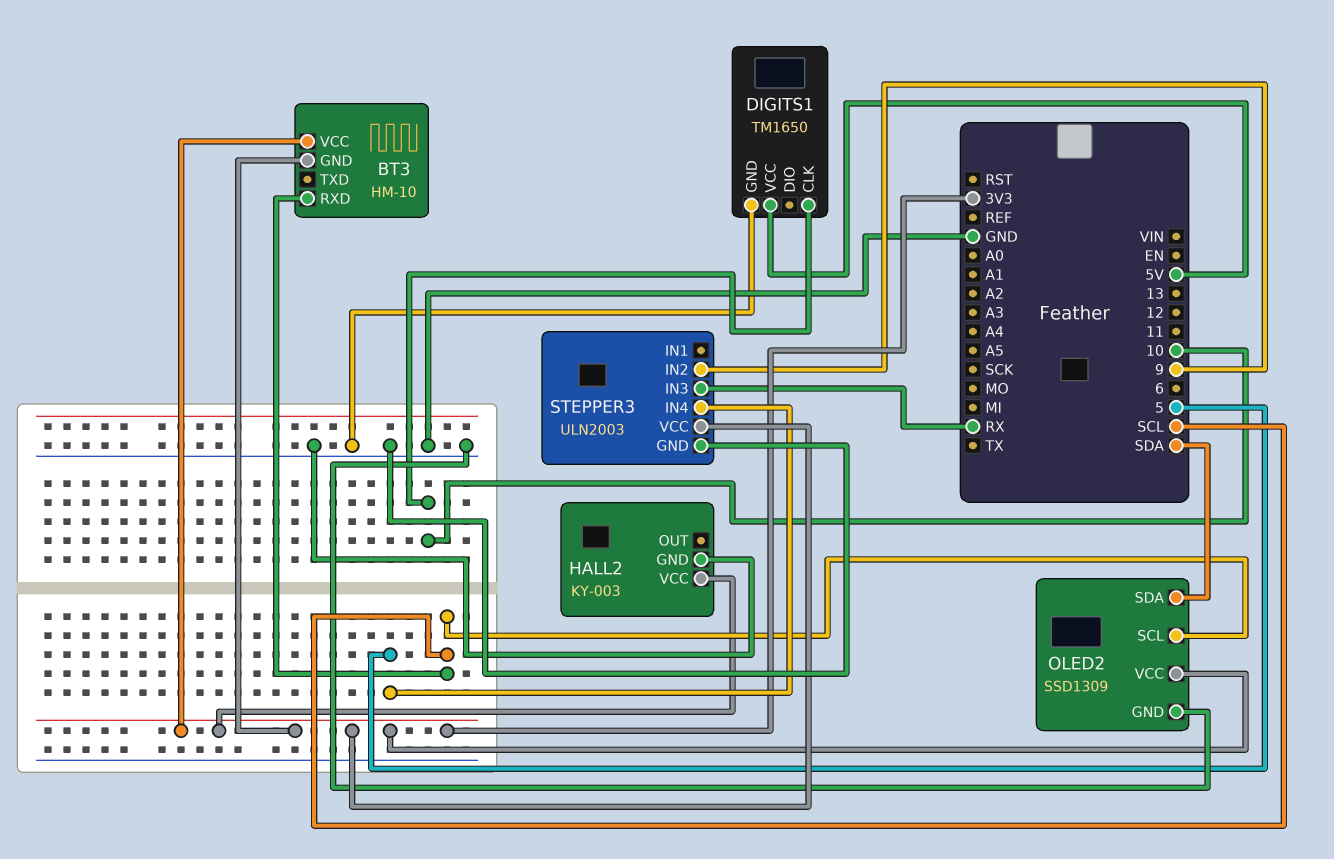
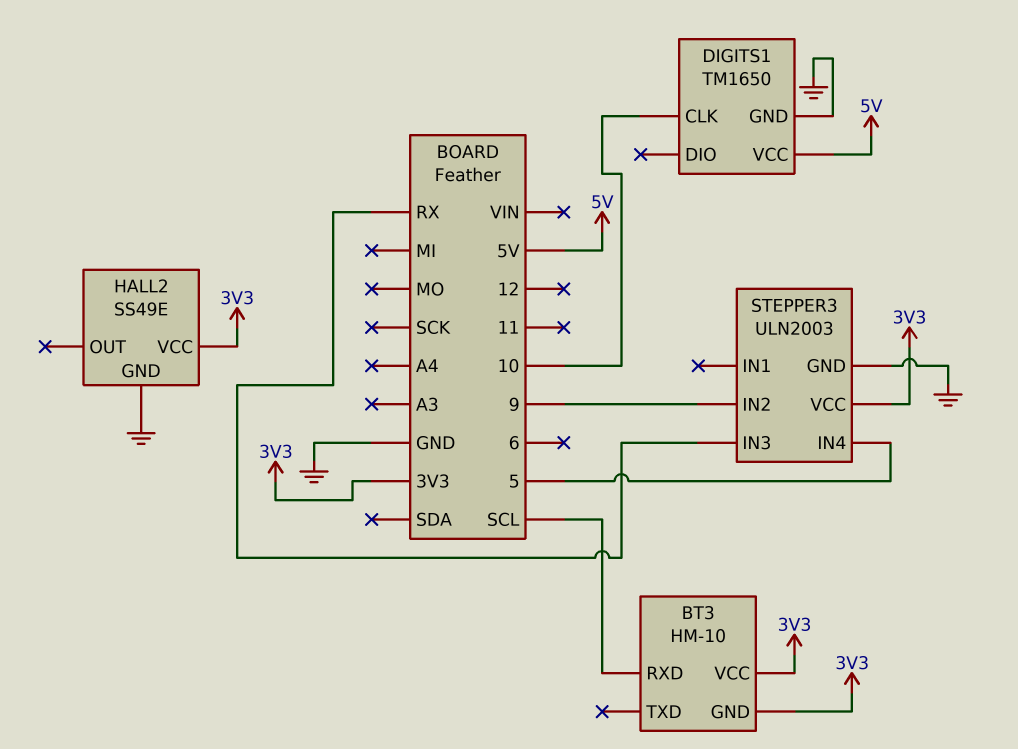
HALL2: KY-003 -> SS49E
OLED2: SSD1309 -> none
OLED2 pin GND: GND -> none
OLED2 pin SCL: SCL -> none
OLED2 pin SDA: SDA -> none
OLED2 pin VCC: 3V3 -> none

